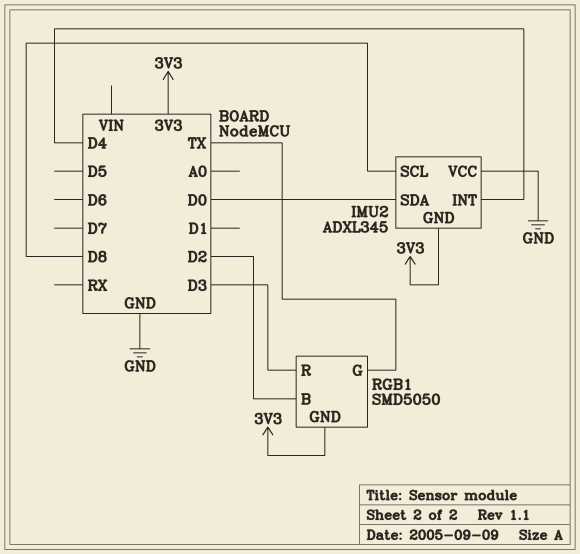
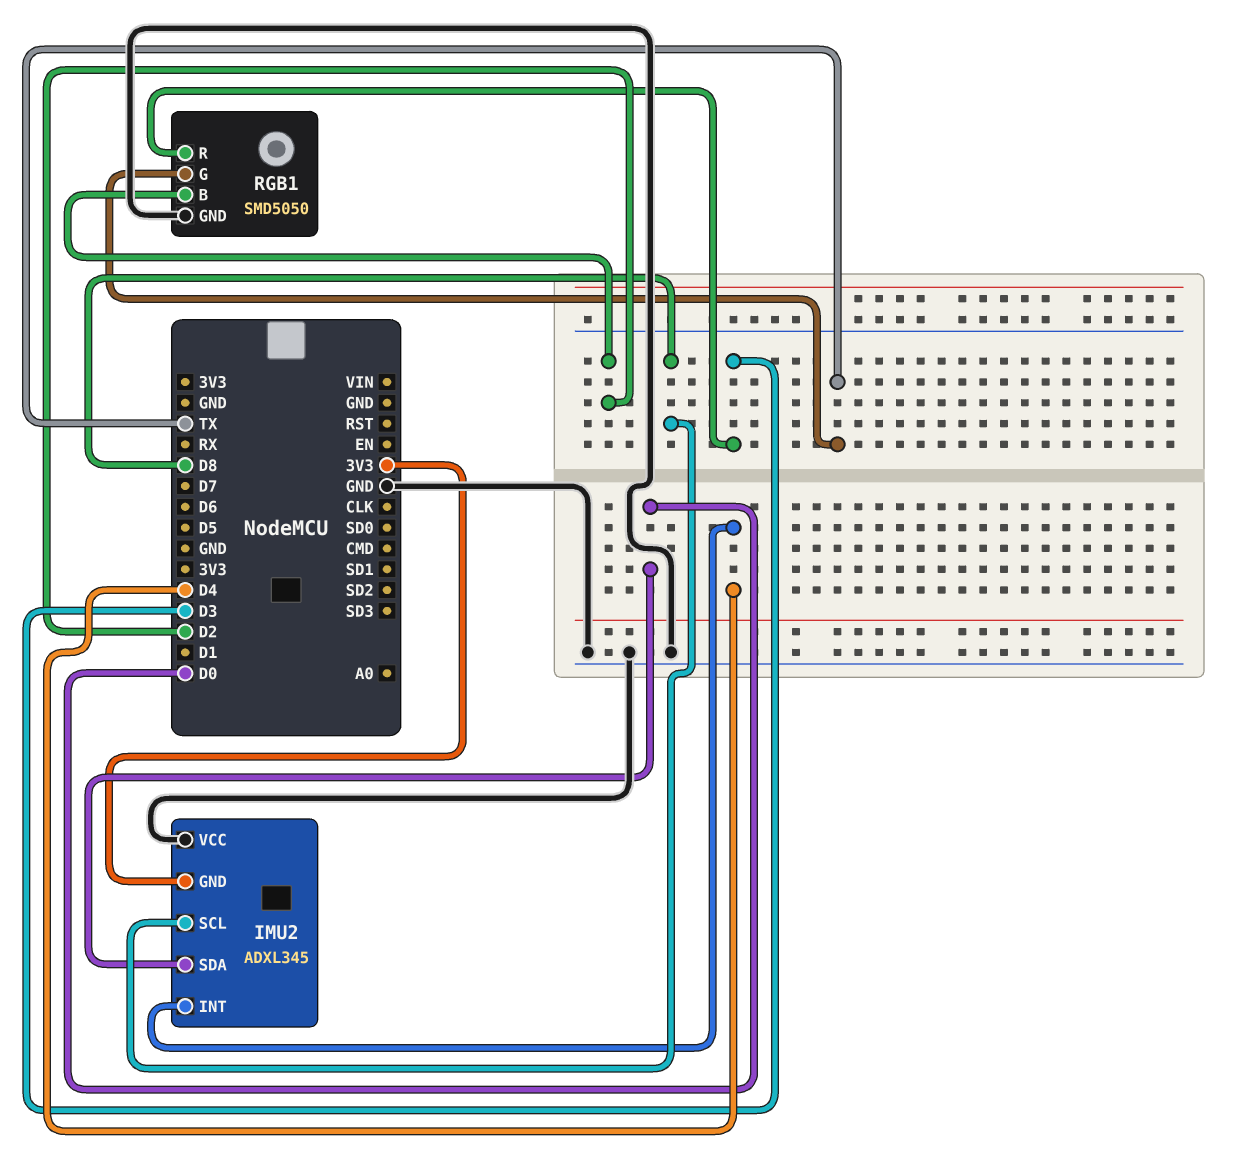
RGB1 pin GND: 3V3 -> GND

